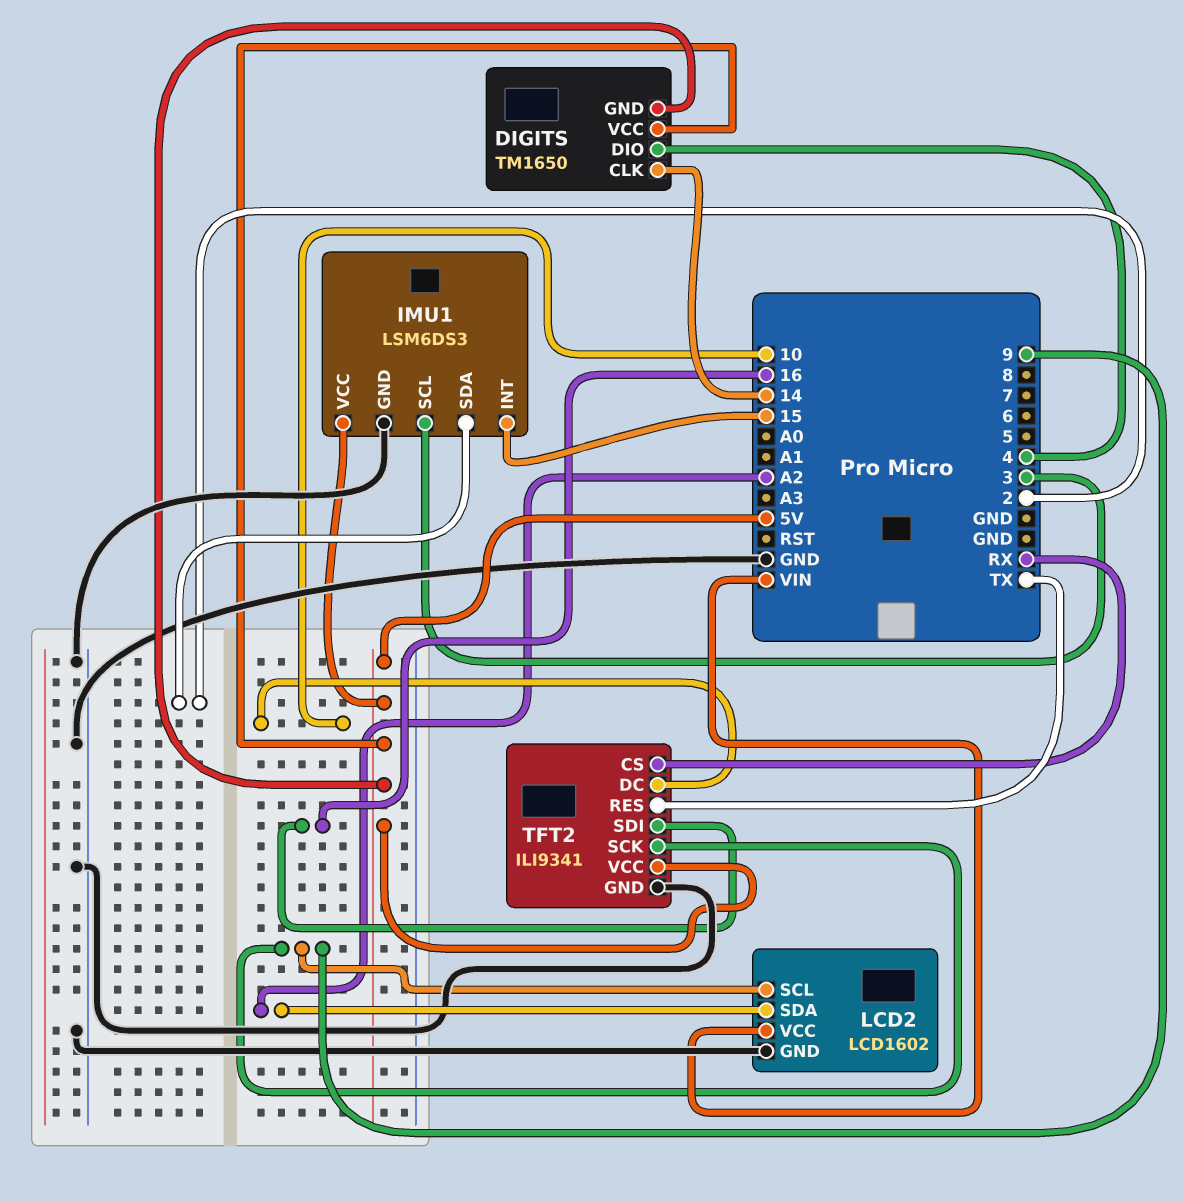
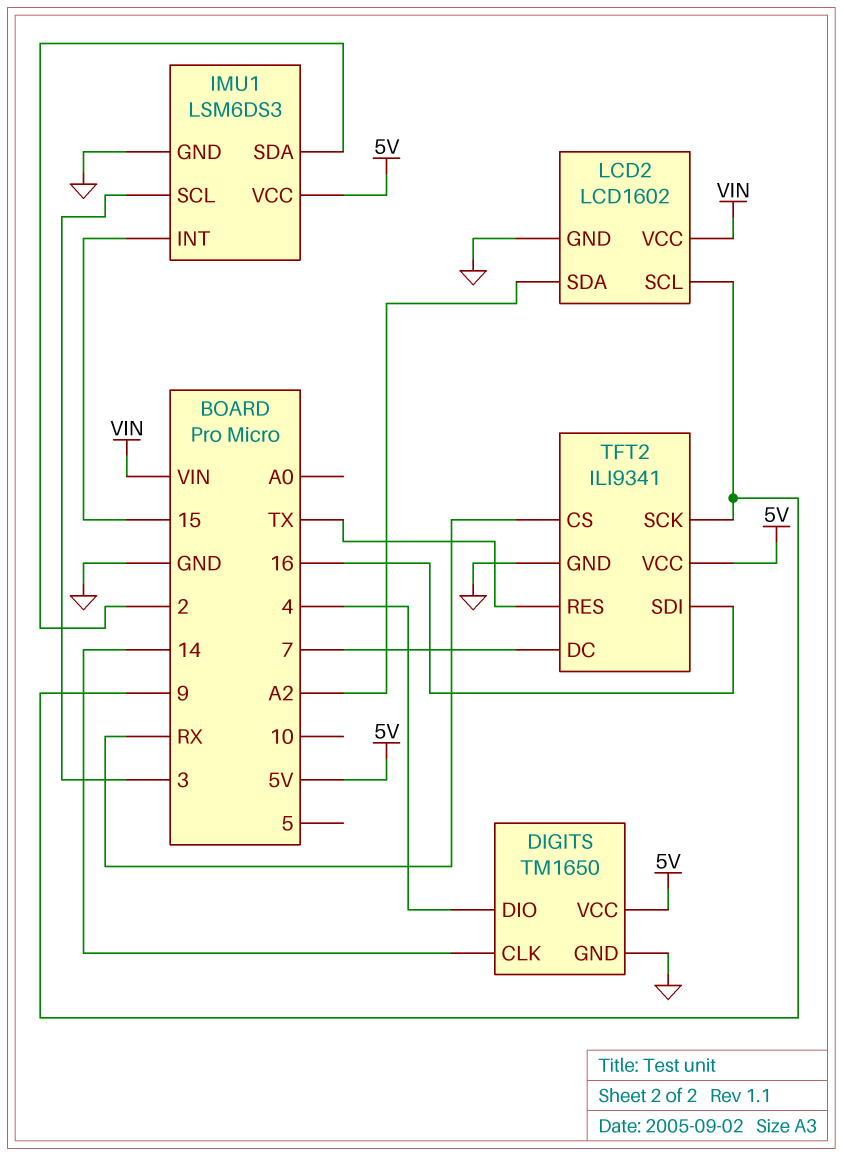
DIGITS pin GND: 5V -> GND
TFT2 pin DC: 10 -> 7

